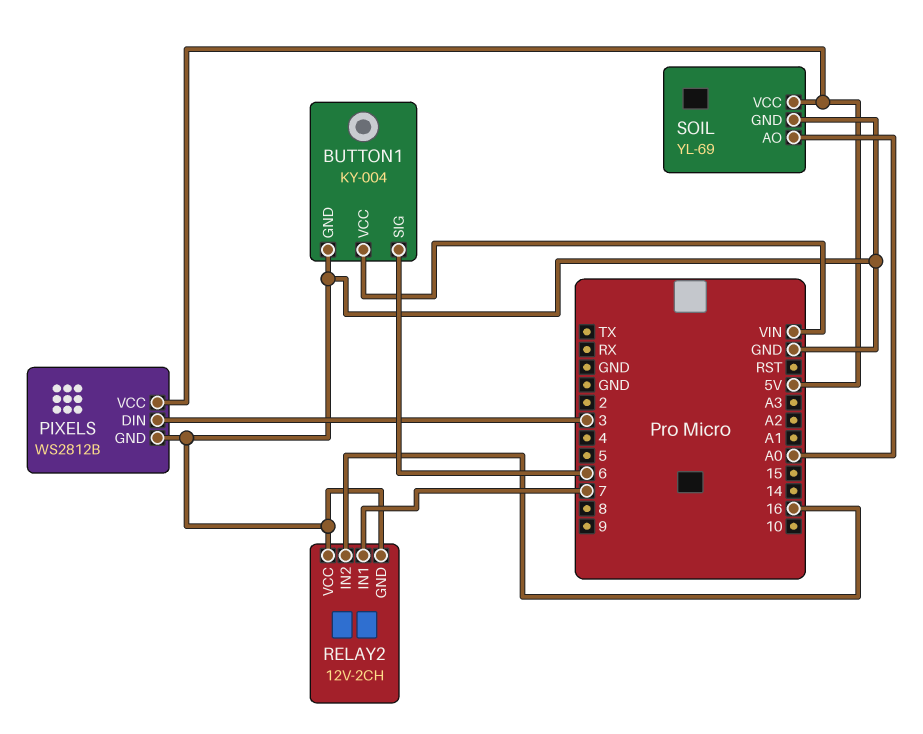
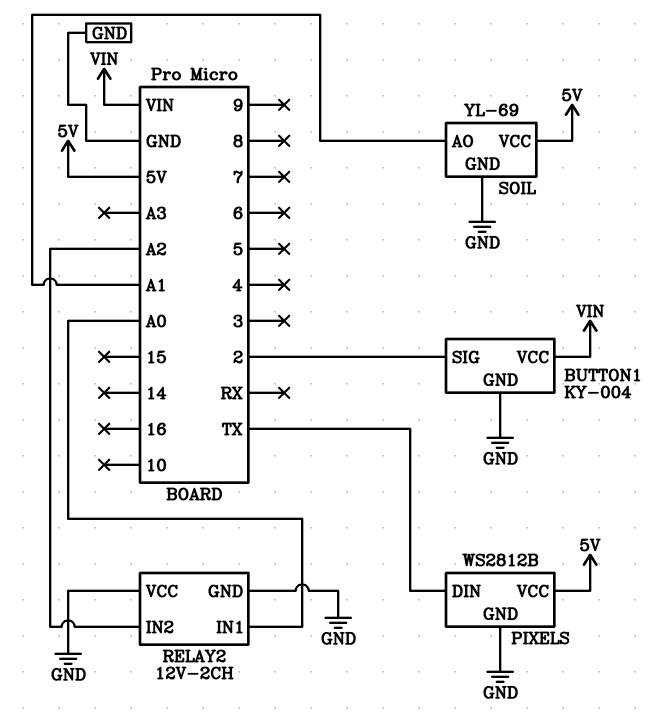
BUTTON1 pin SIG: 6 -> 2
PIXELS pin DIN: 3 -> TX
RELAY2 pin IN1: 7 -> A0
RELAY2 pin IN2: 16 -> A2
SOIL pin AO: A0 -> A1

